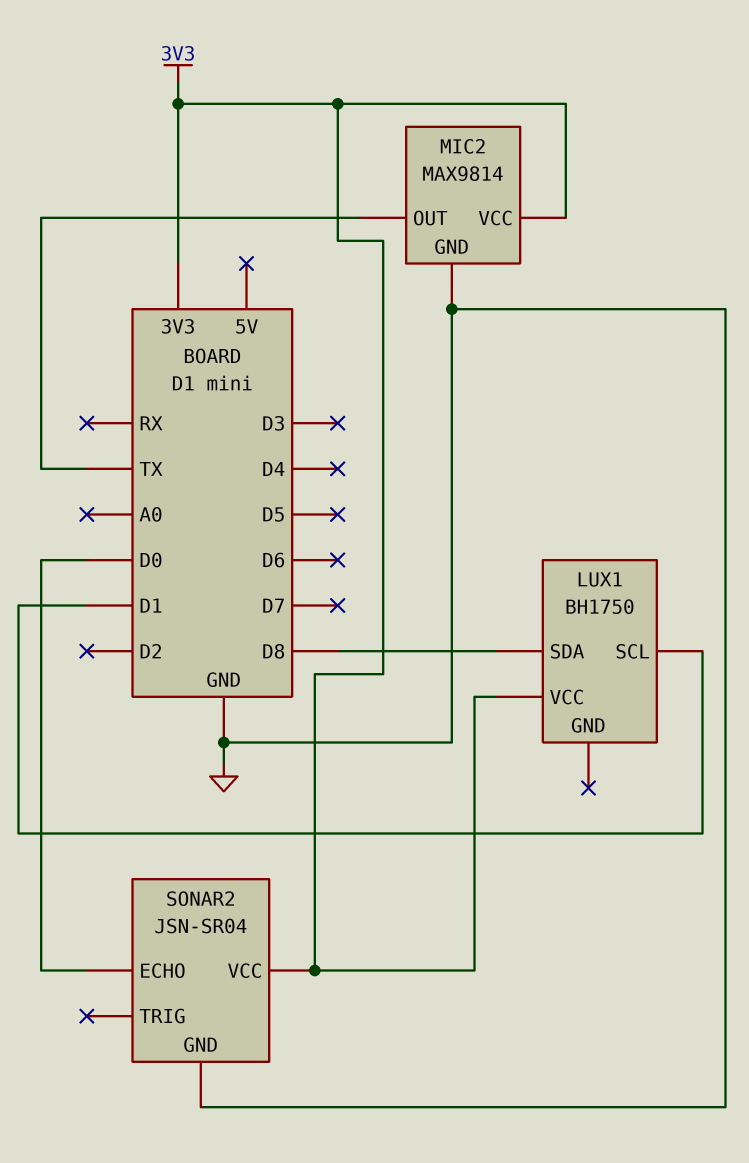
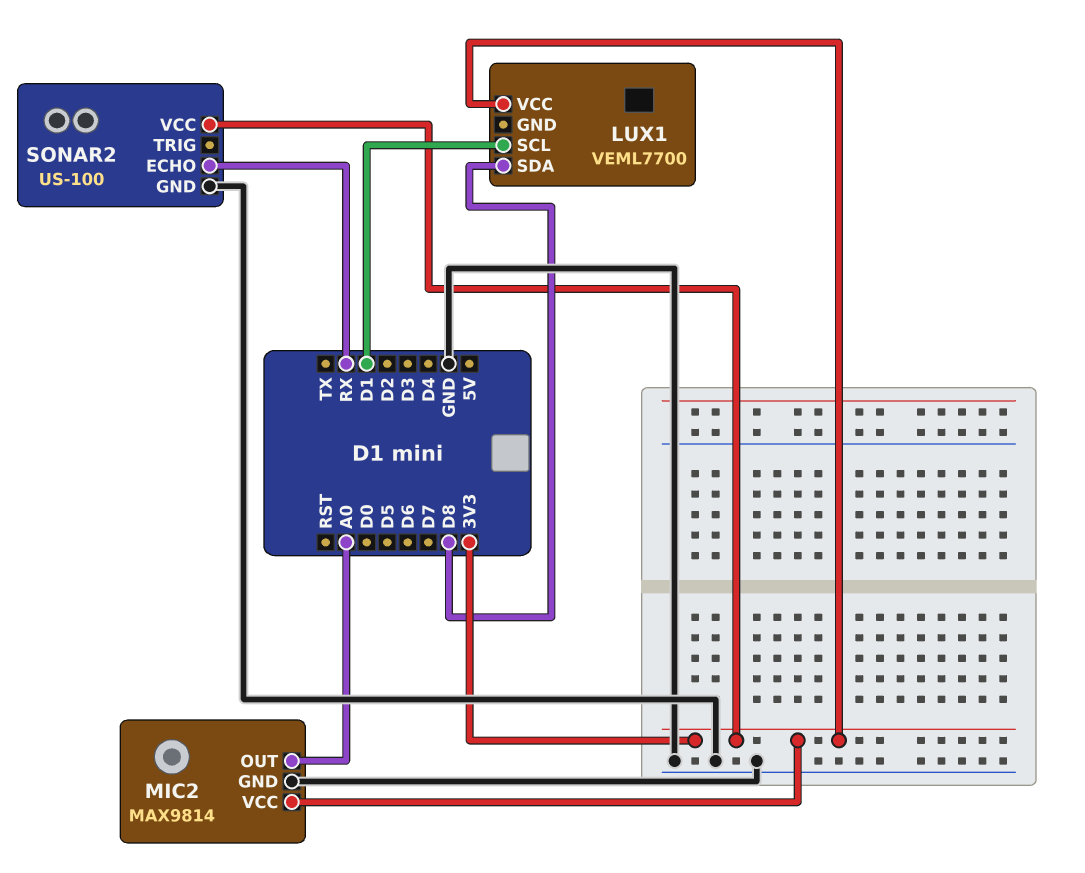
LUX1: BH1750 -> VEML7700
MIC2 pin OUT: TX -> A0
SONAR2: JSN-SR04 -> US-100
SONAR2 pin ECHO: D0 -> RX

